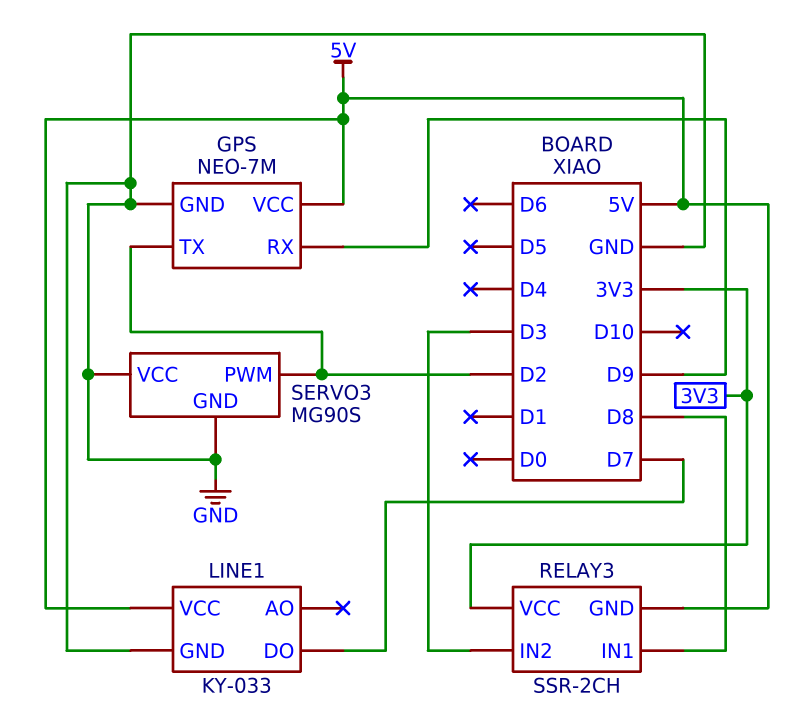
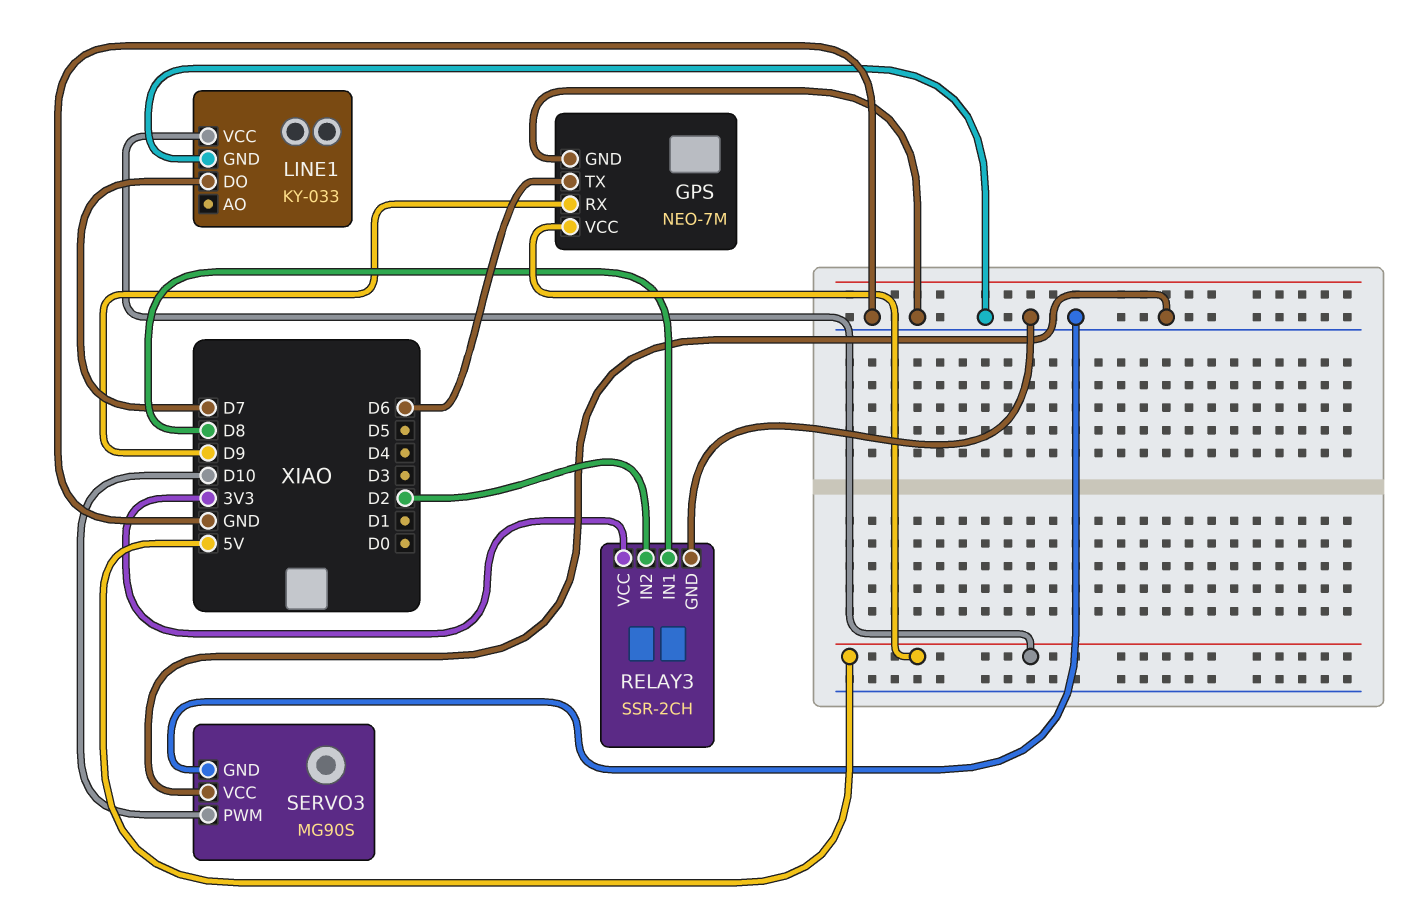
GPS pin TX: D2 -> D6
RELAY3 pin GND: 5V -> GND
RELAY3 pin IN2: D3 -> D2
SERVO3 pin PWM: D2 -> D10

